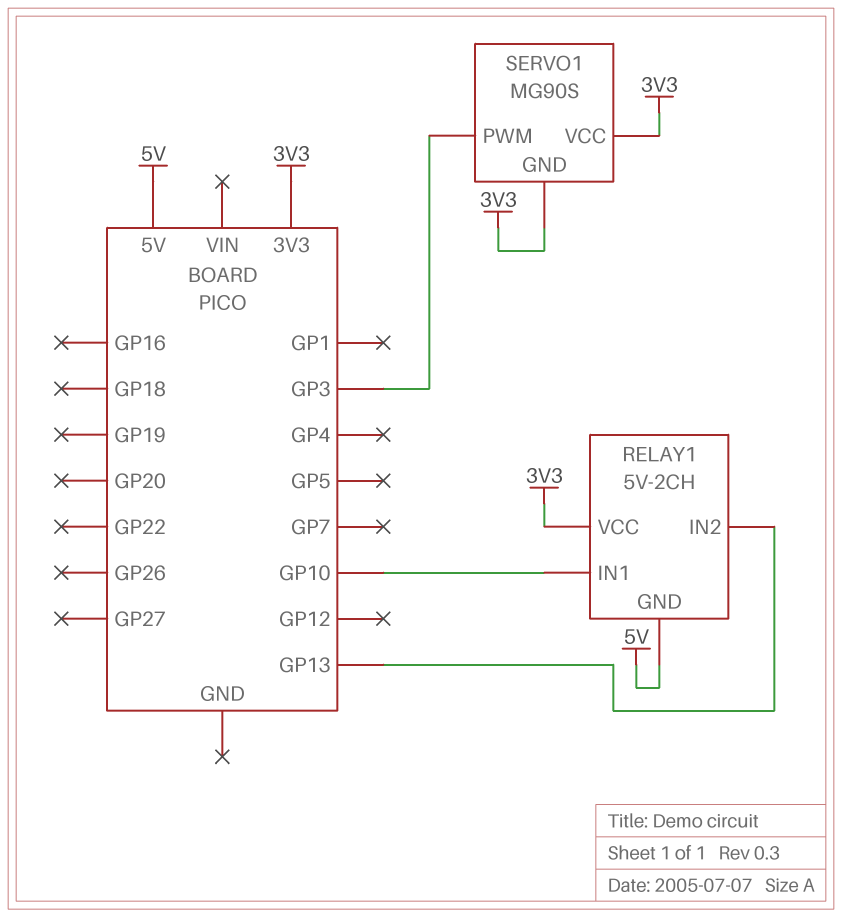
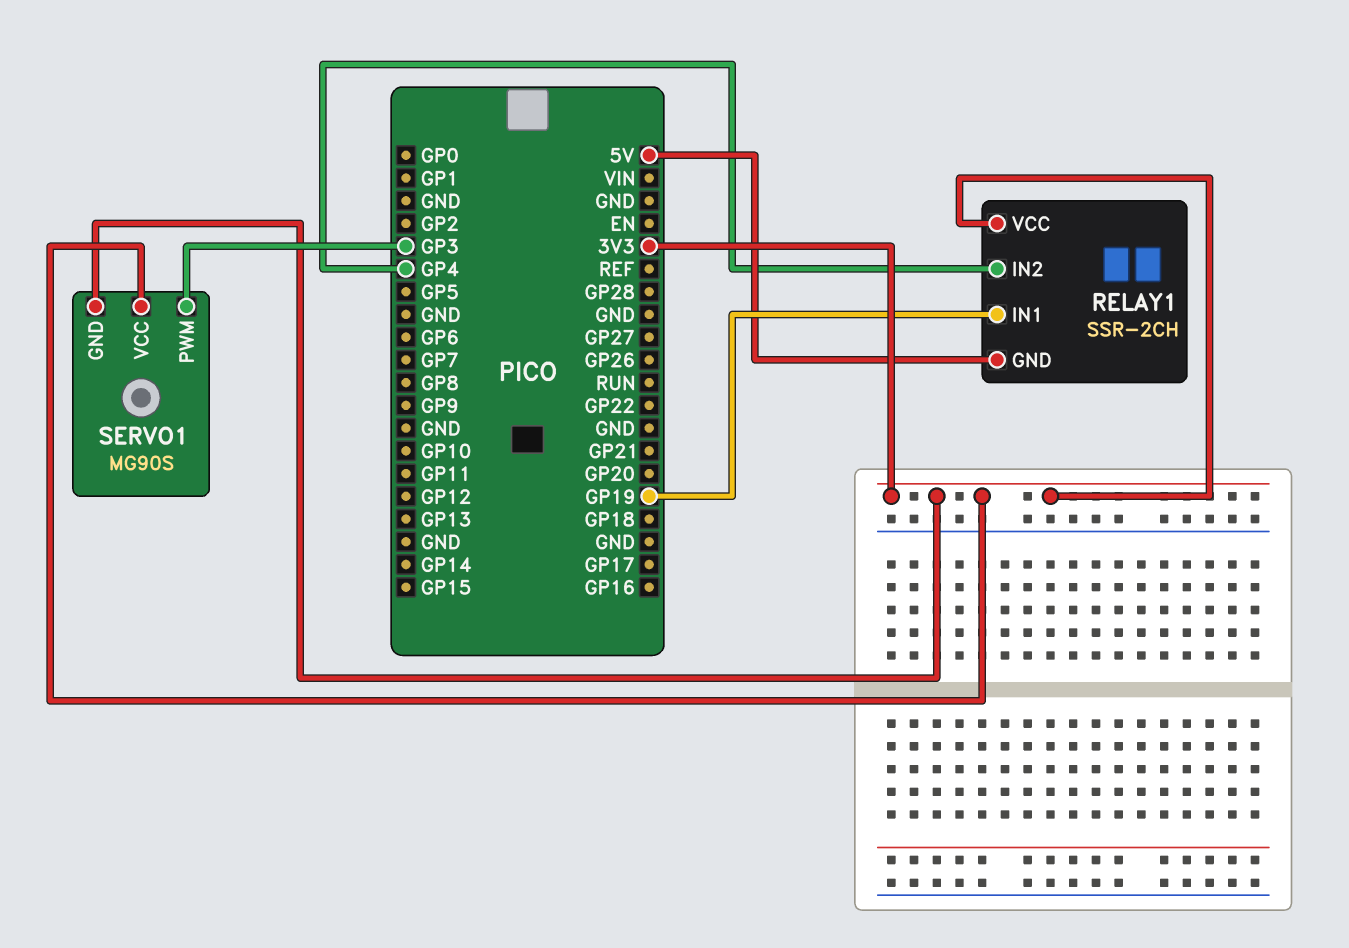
RELAY1: 5V-2CH -> SSR-2CH
RELAY1 pin IN1: GP10 -> GP19
RELAY1 pin IN2: GP13 -> GP4

